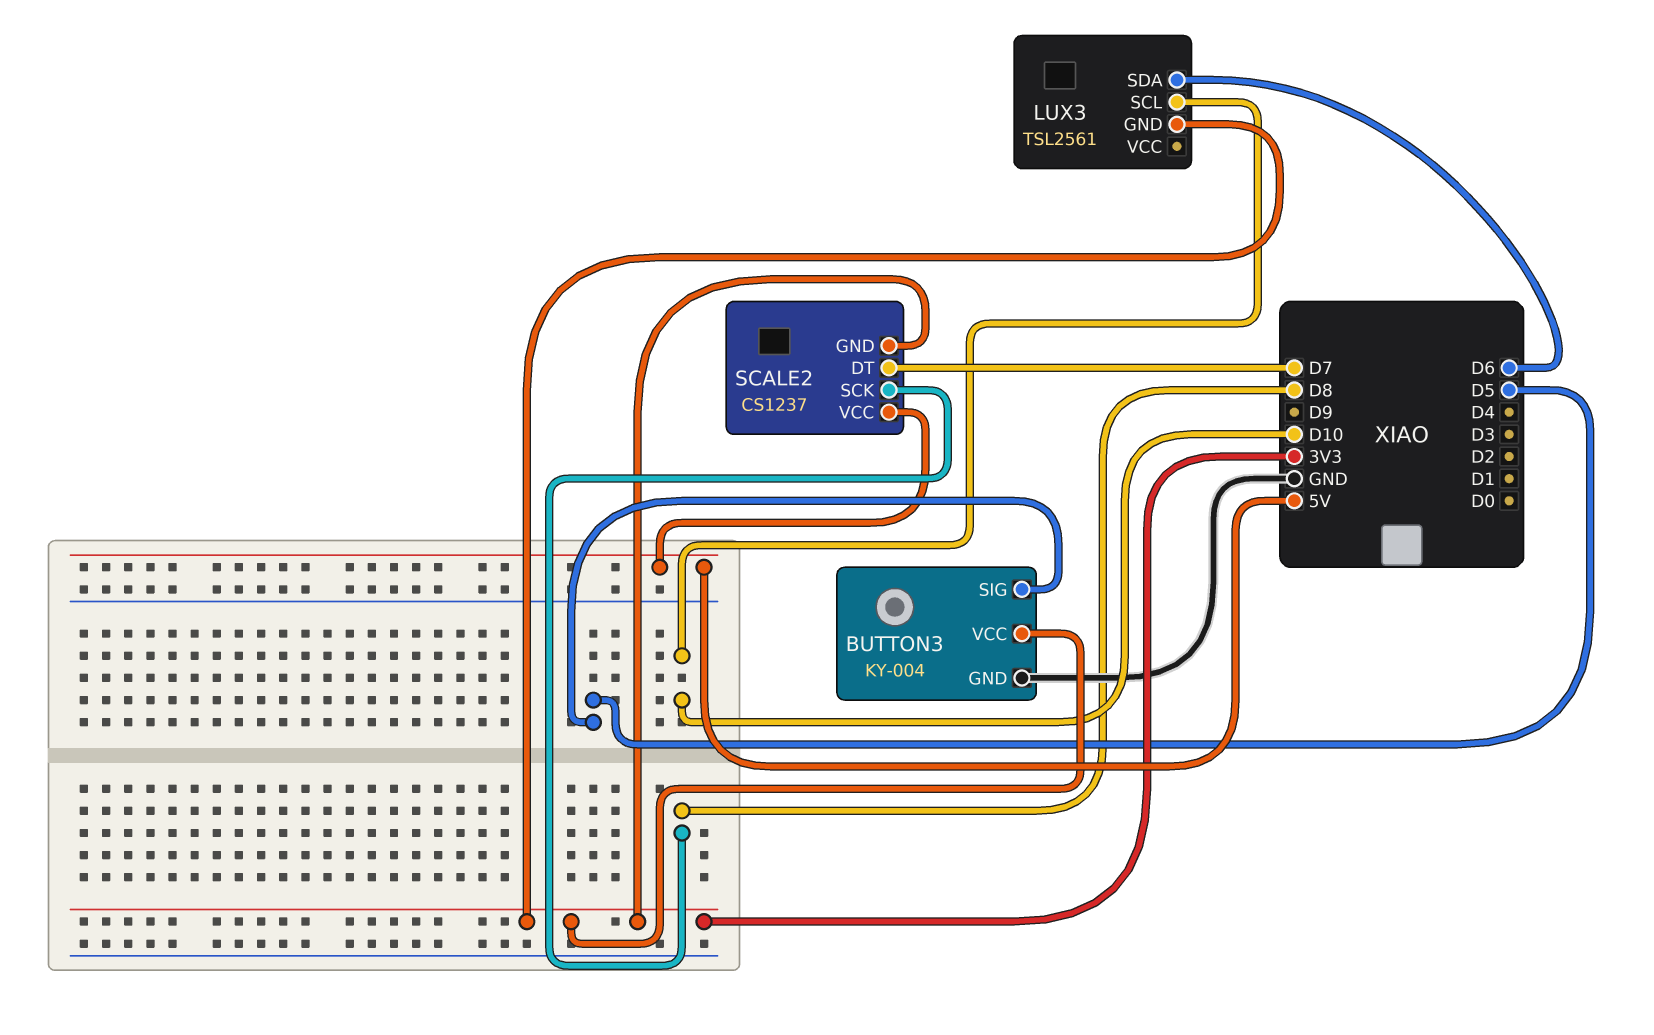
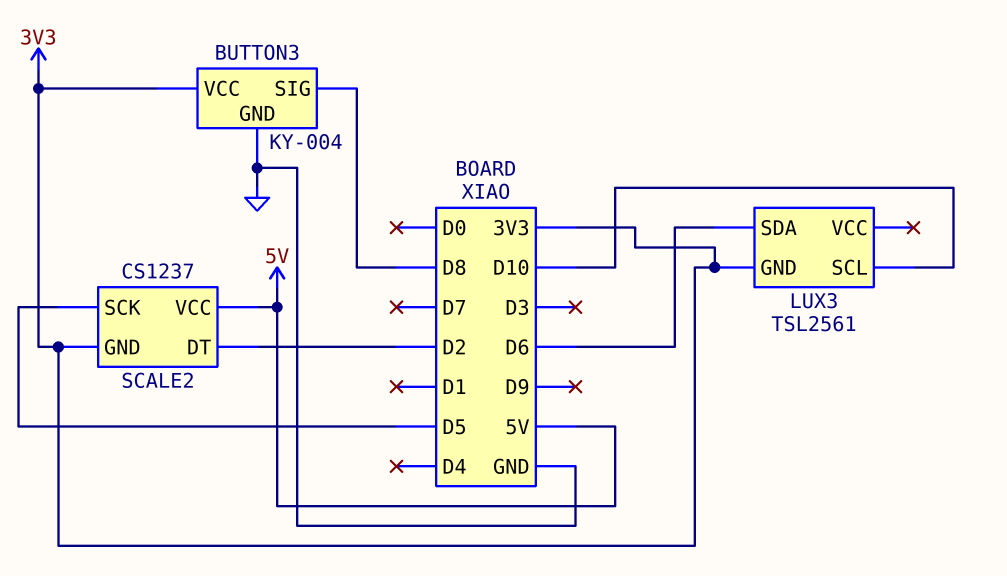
BUTTON3 pin SIG: D5 -> D8
SCALE2 pin DT: D7 -> D2
SCALE2 pin SCK: D8 -> D5

